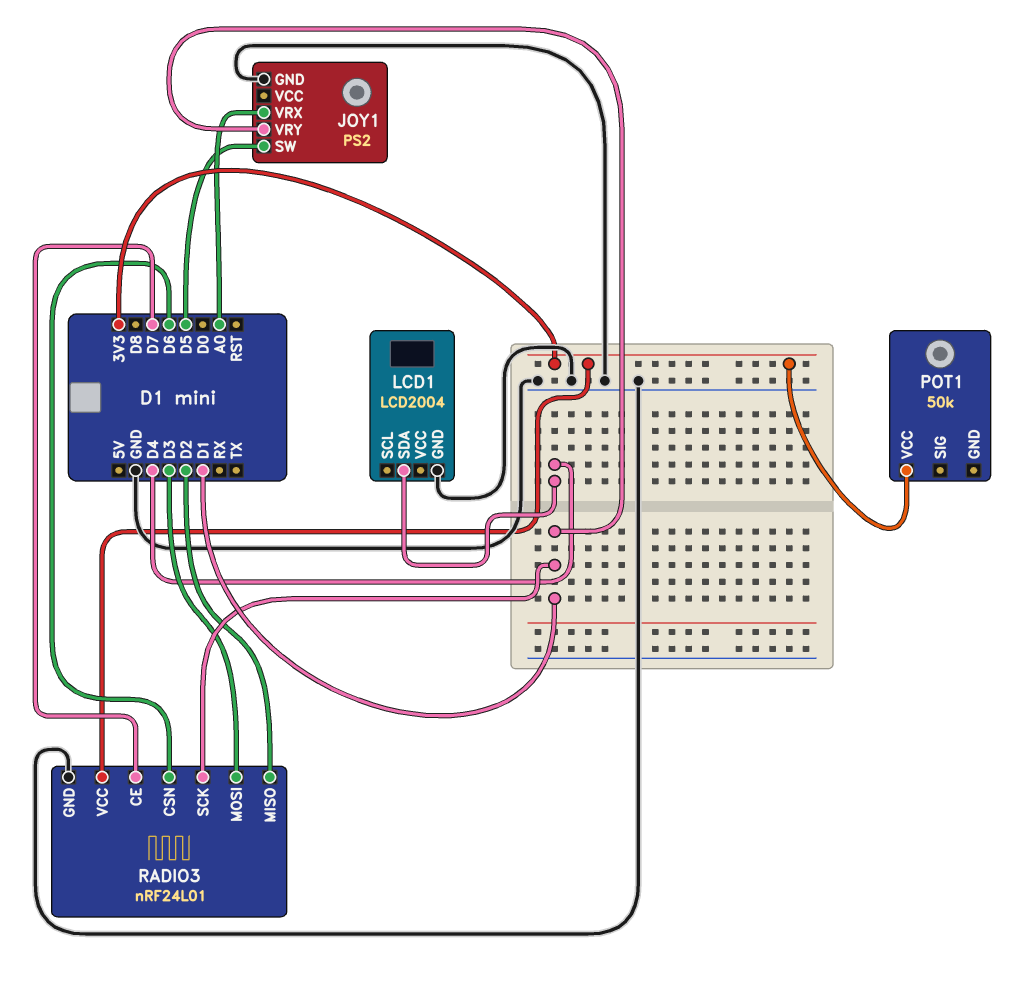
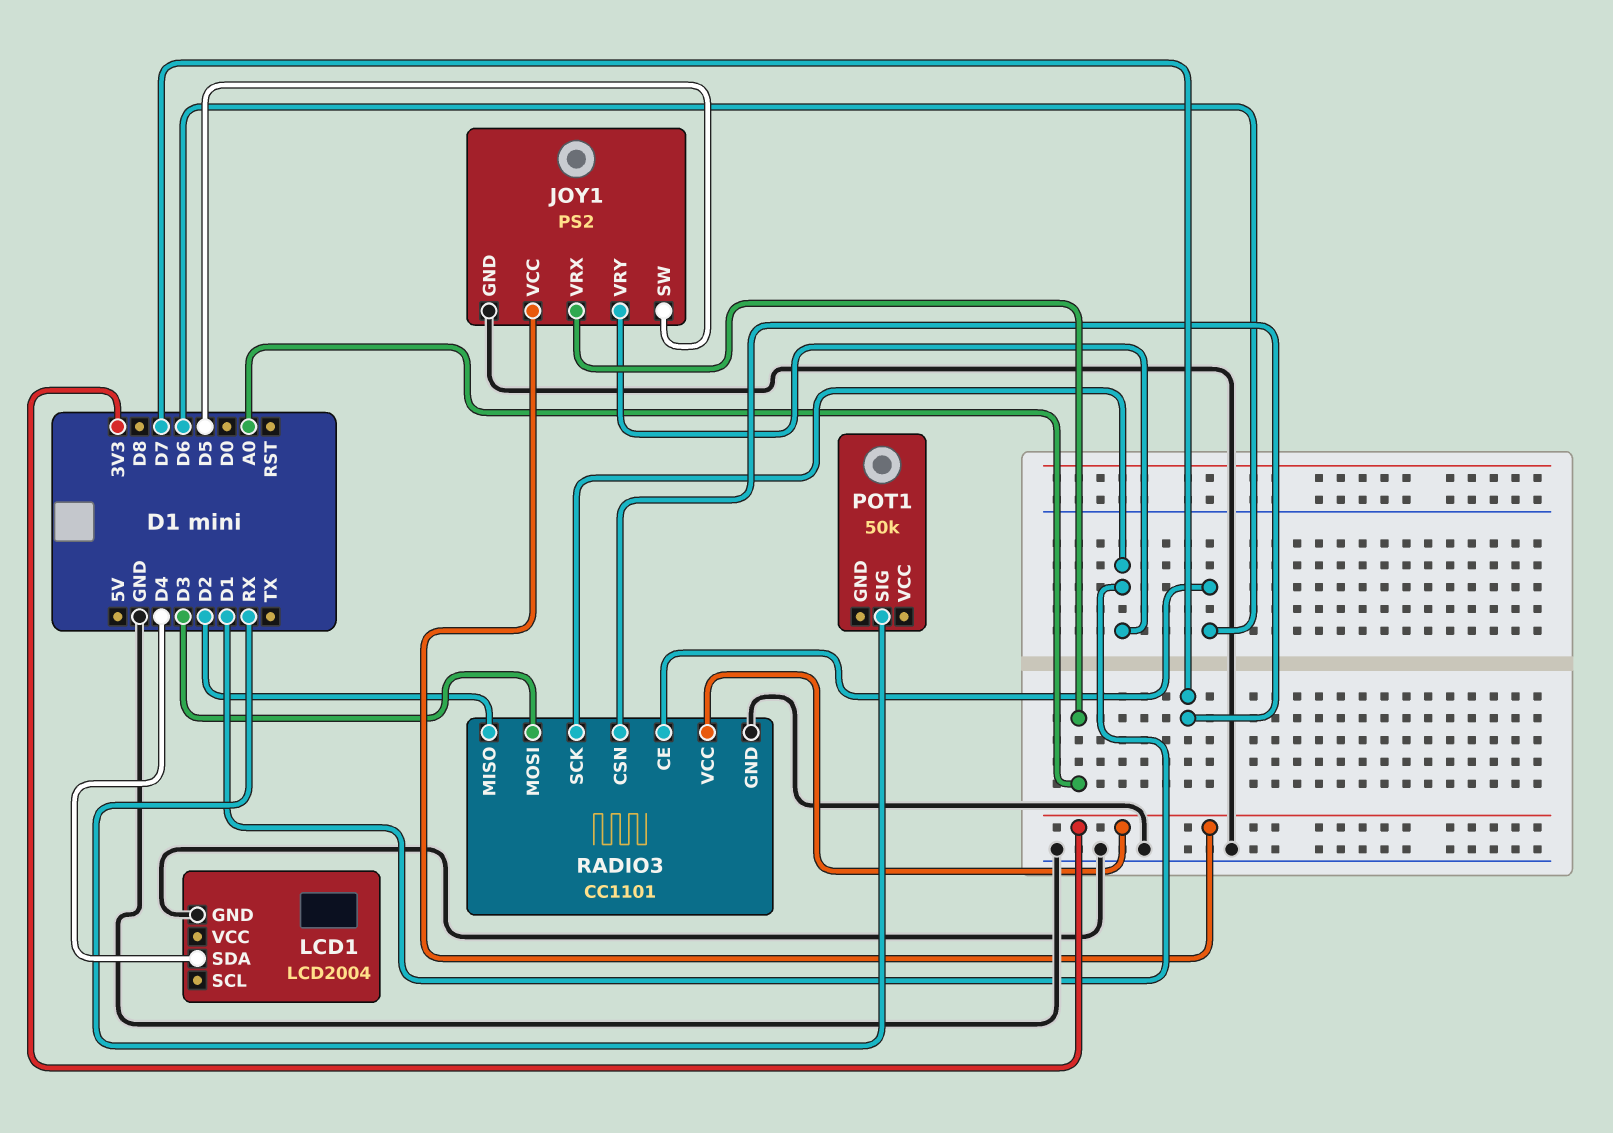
JOY1 pin VCC: none -> 3V3
POT1 pin SIG: none -> RX
POT1 pin VCC: 3V3 -> none
RADIO3: nRF24L01 -> CC1101
RADIO3 pin CE: D7 -> D6
RADIO3 pin CSN: D6 -> D7

